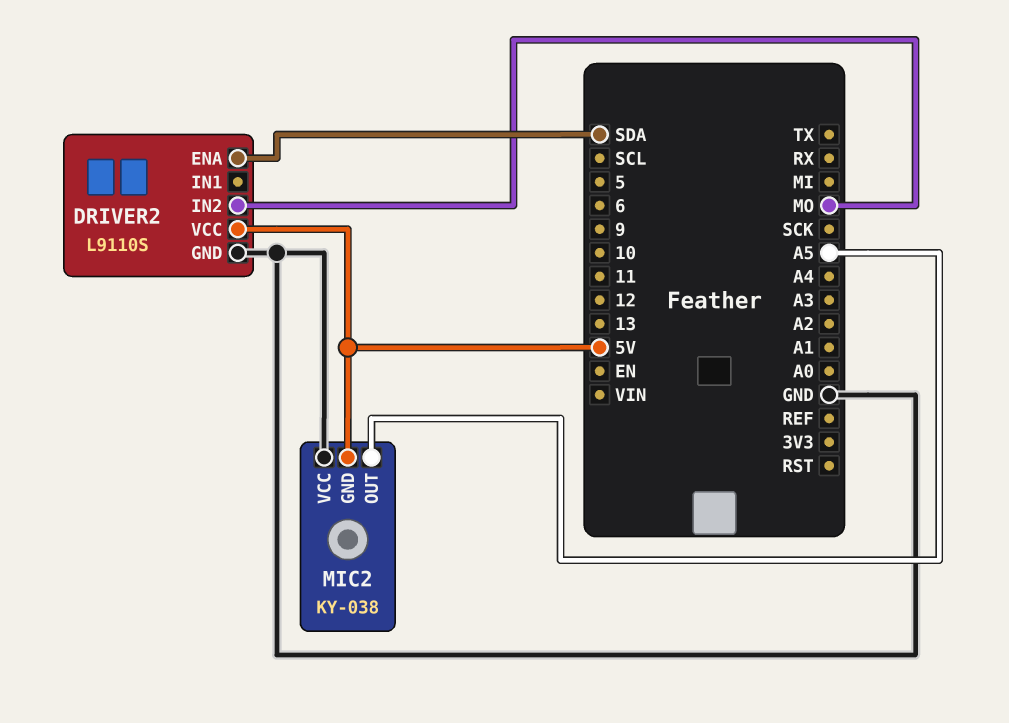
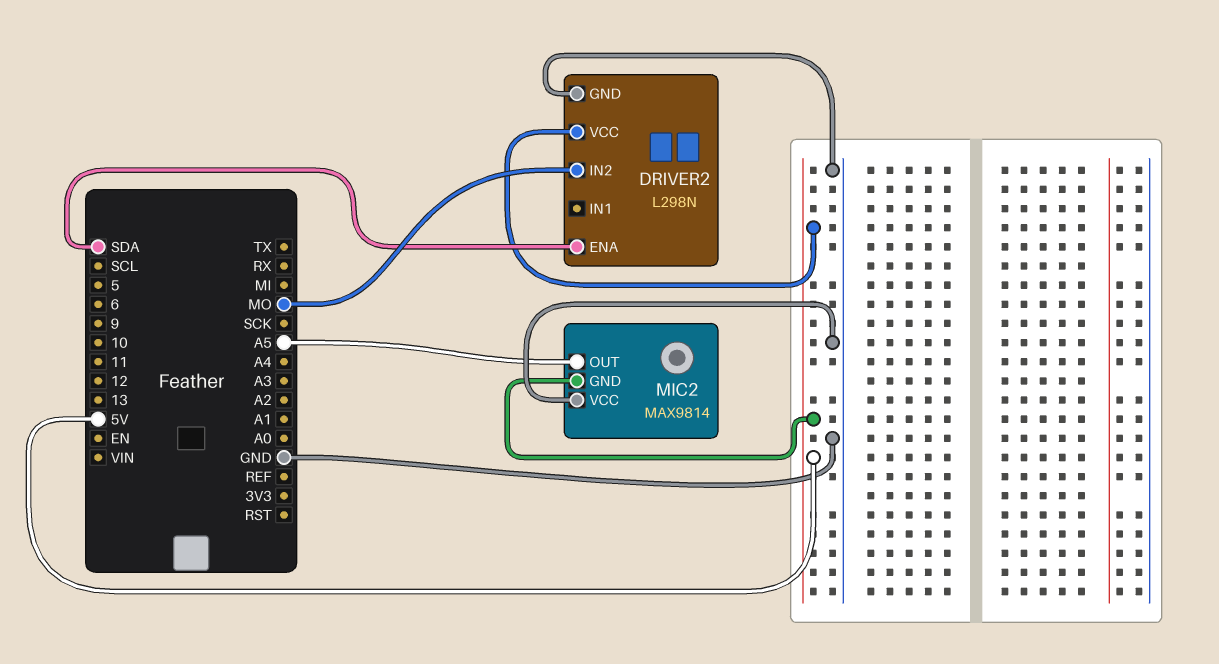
DRIVER2: L9110S -> L298N
MIC2: KY-038 -> MAX9814

